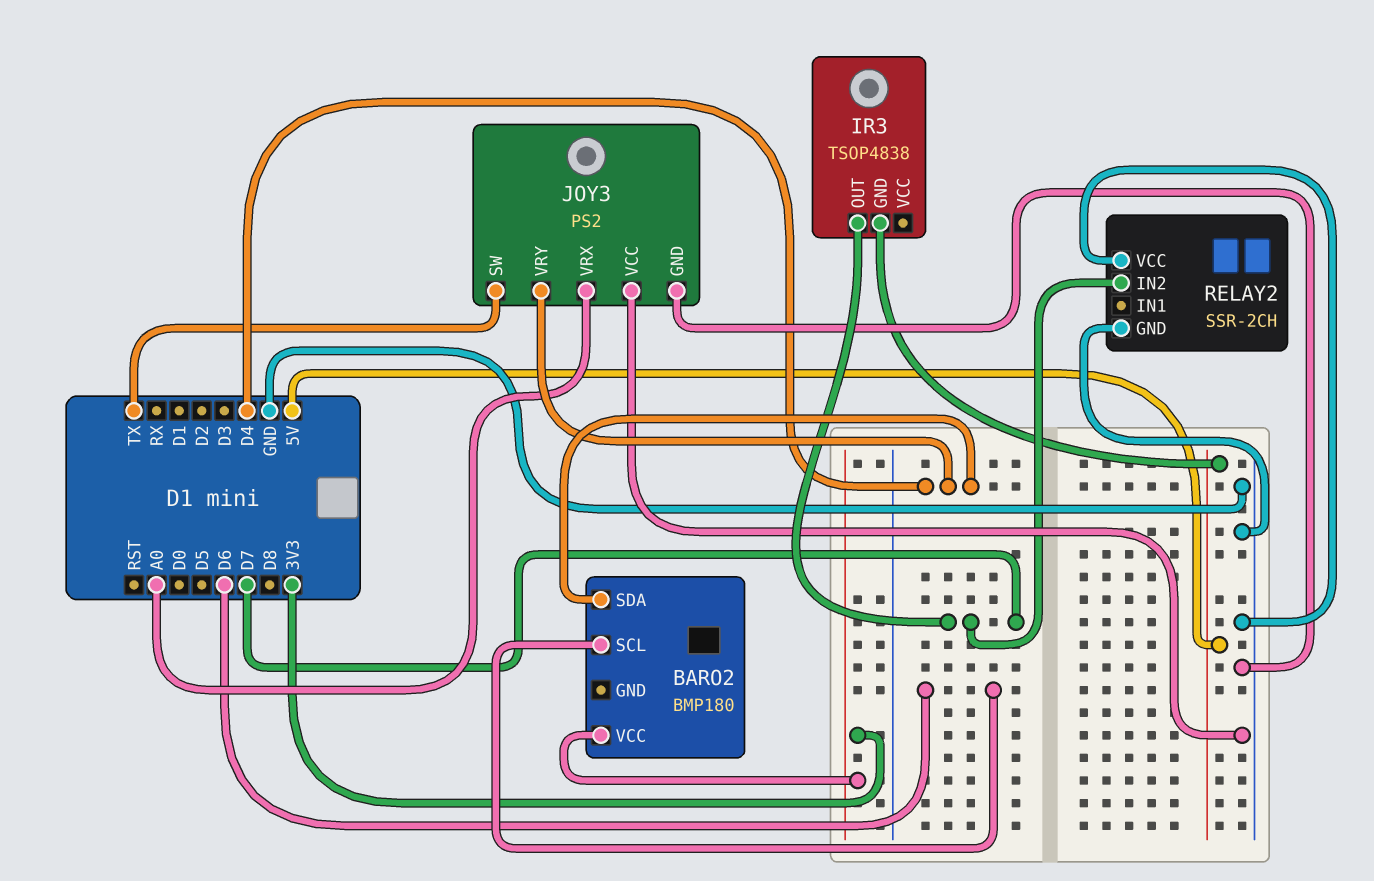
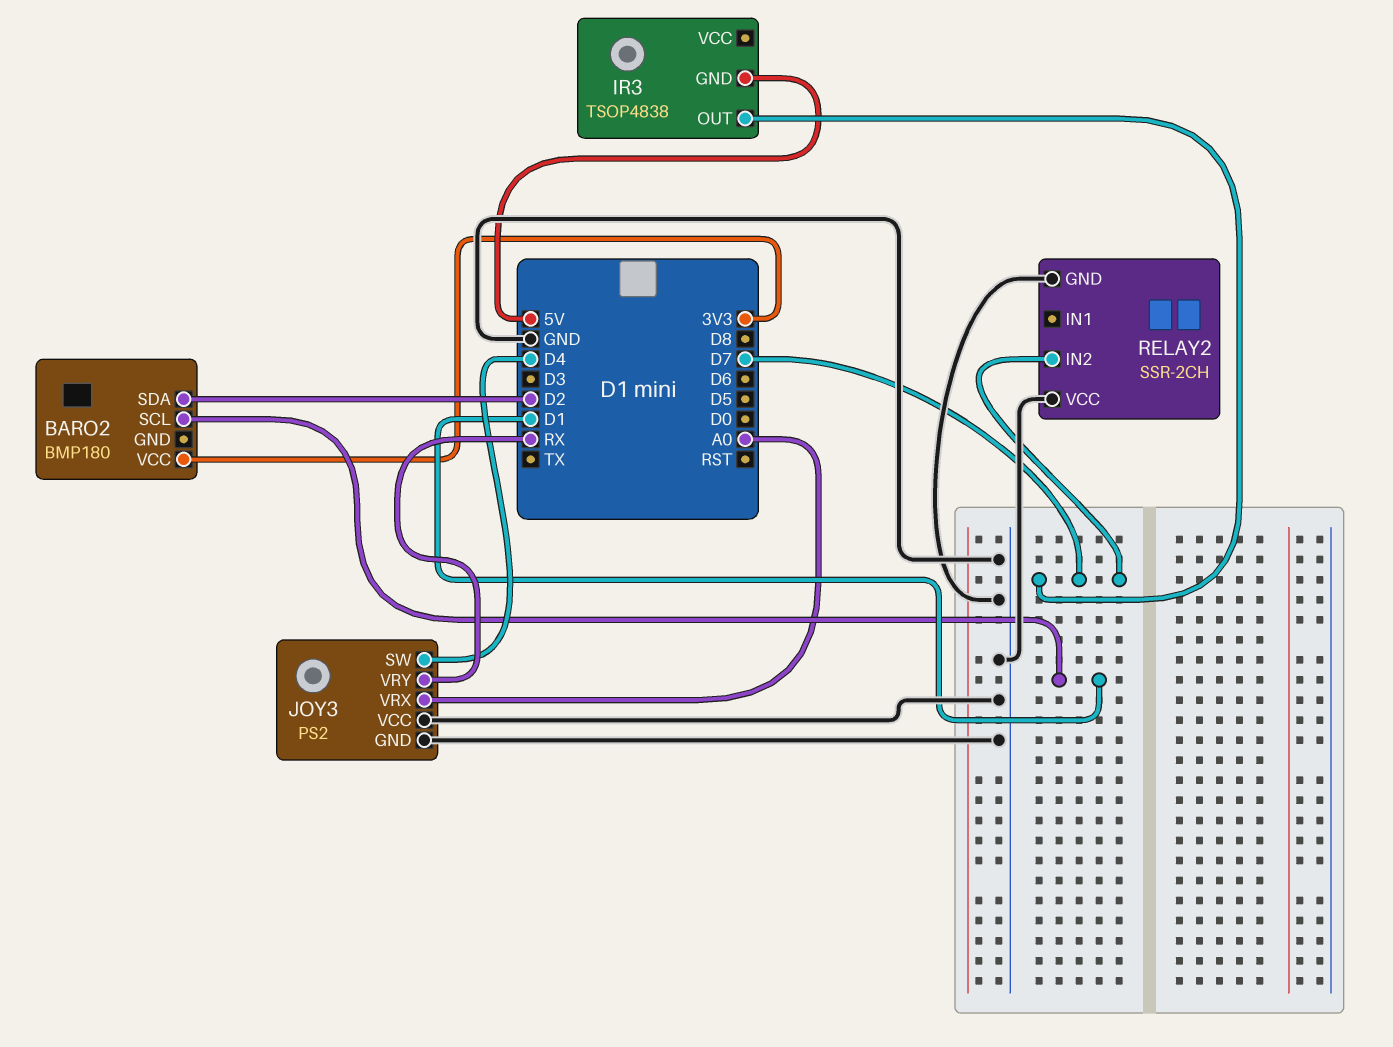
BARO2 pin SCL: D6 -> D1
BARO2 pin SDA: D4 -> D2
JOY3 pin SW: TX -> D4
JOY3 pin VRY: D4 -> RX

